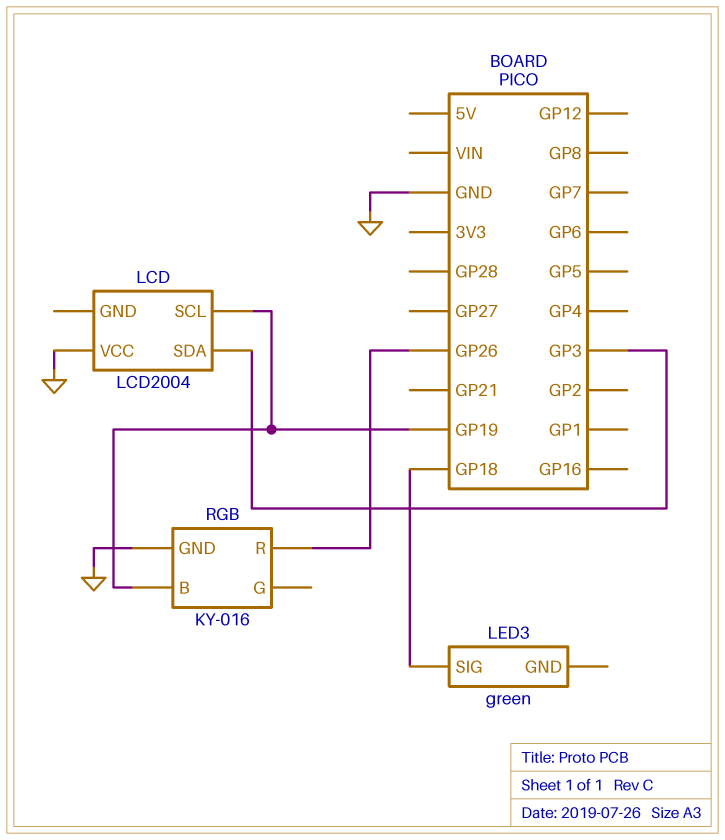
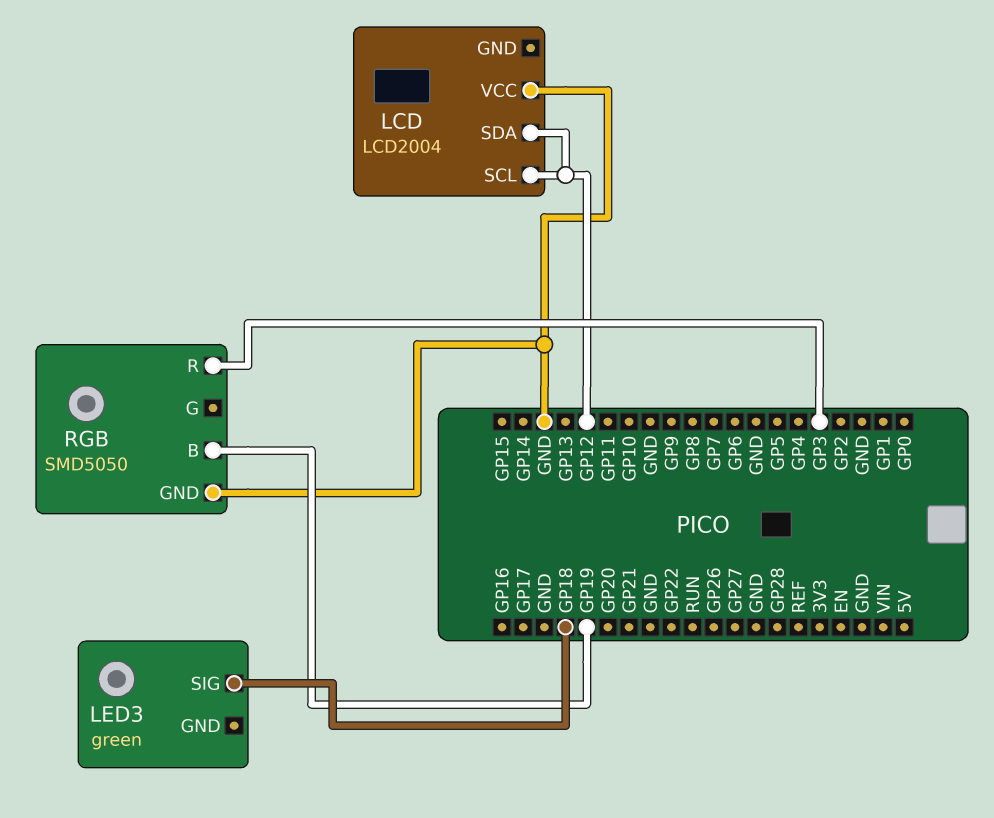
LCD pin SCL: GP19 -> GP12
LCD pin SDA: GP3 -> GP12
RGB: KY-016 -> SMD5050
RGB pin R: GP26 -> GP3

